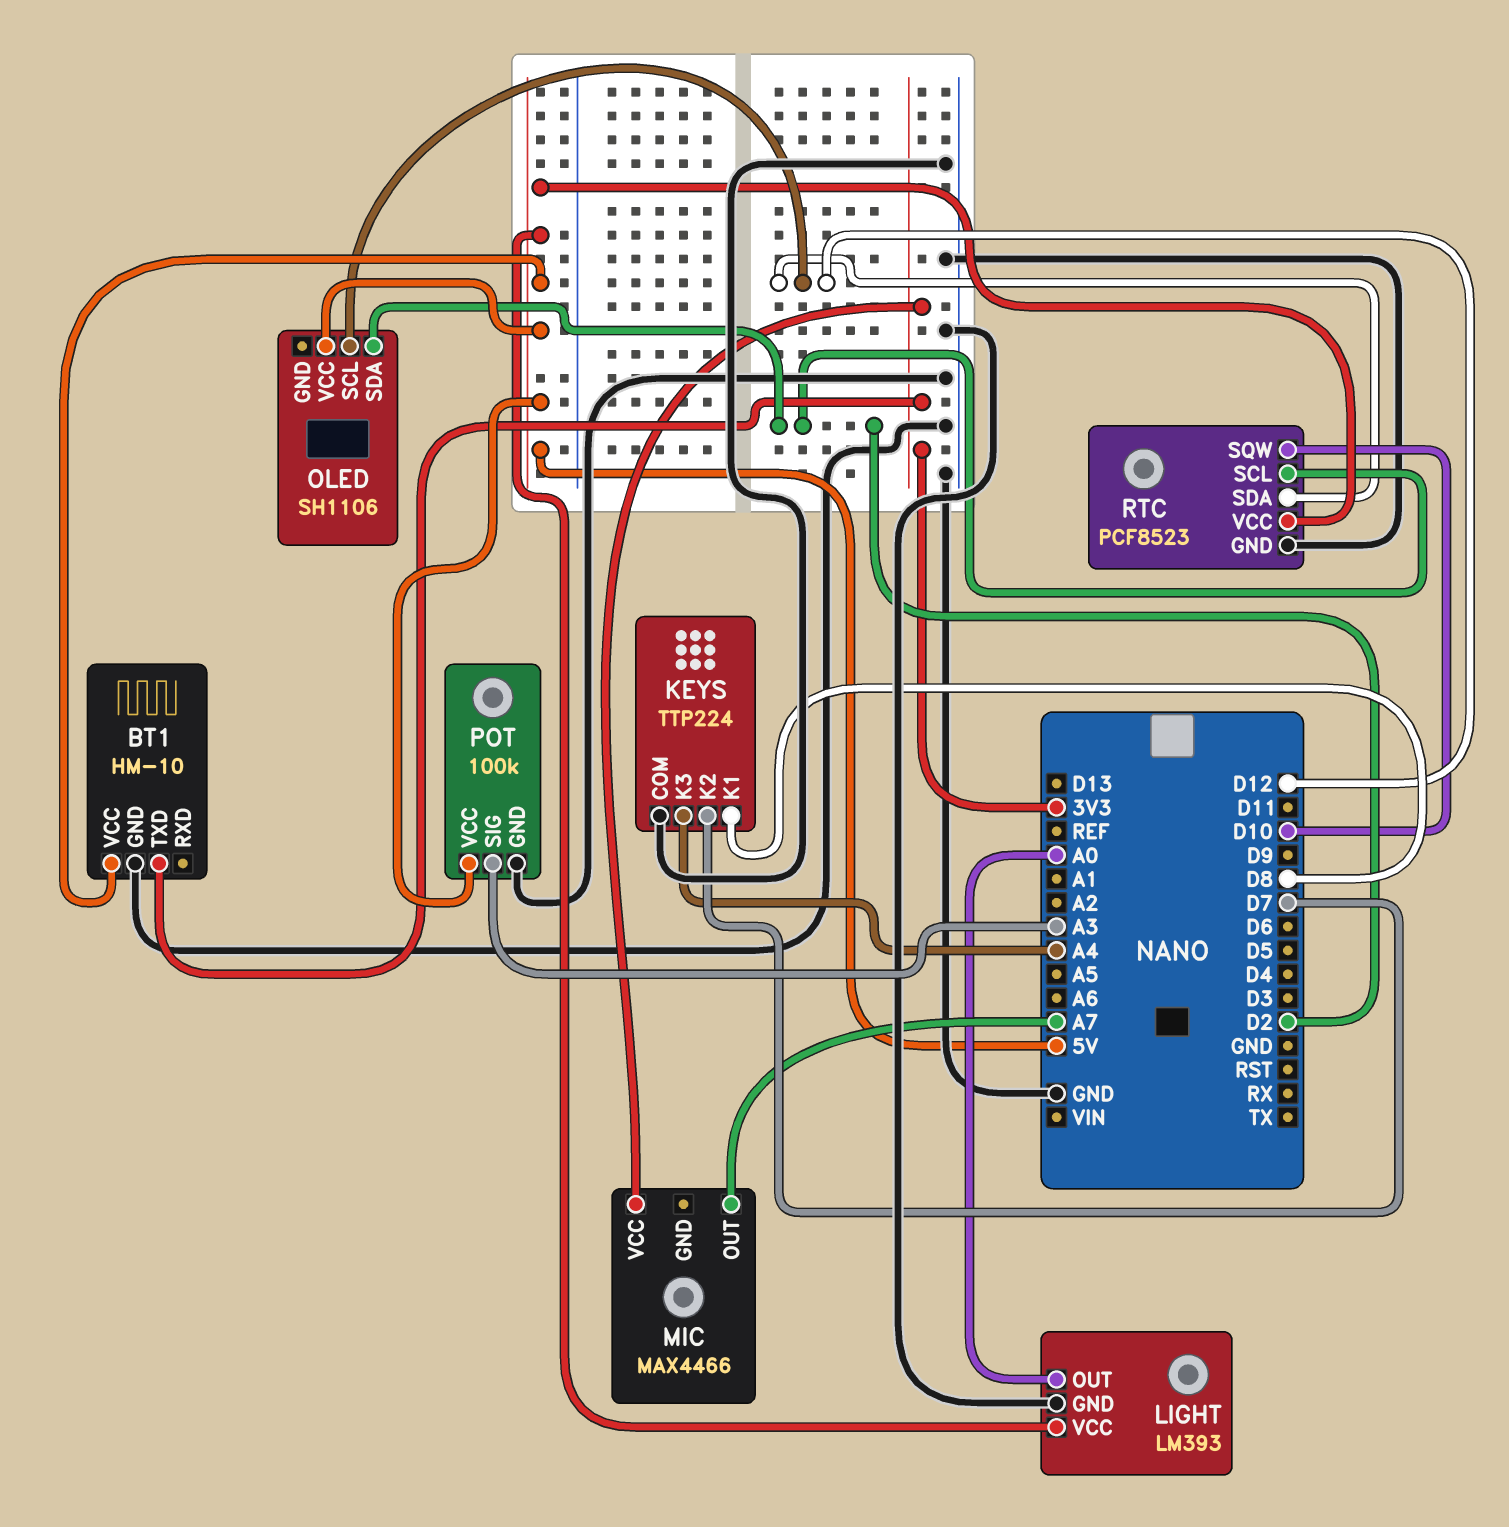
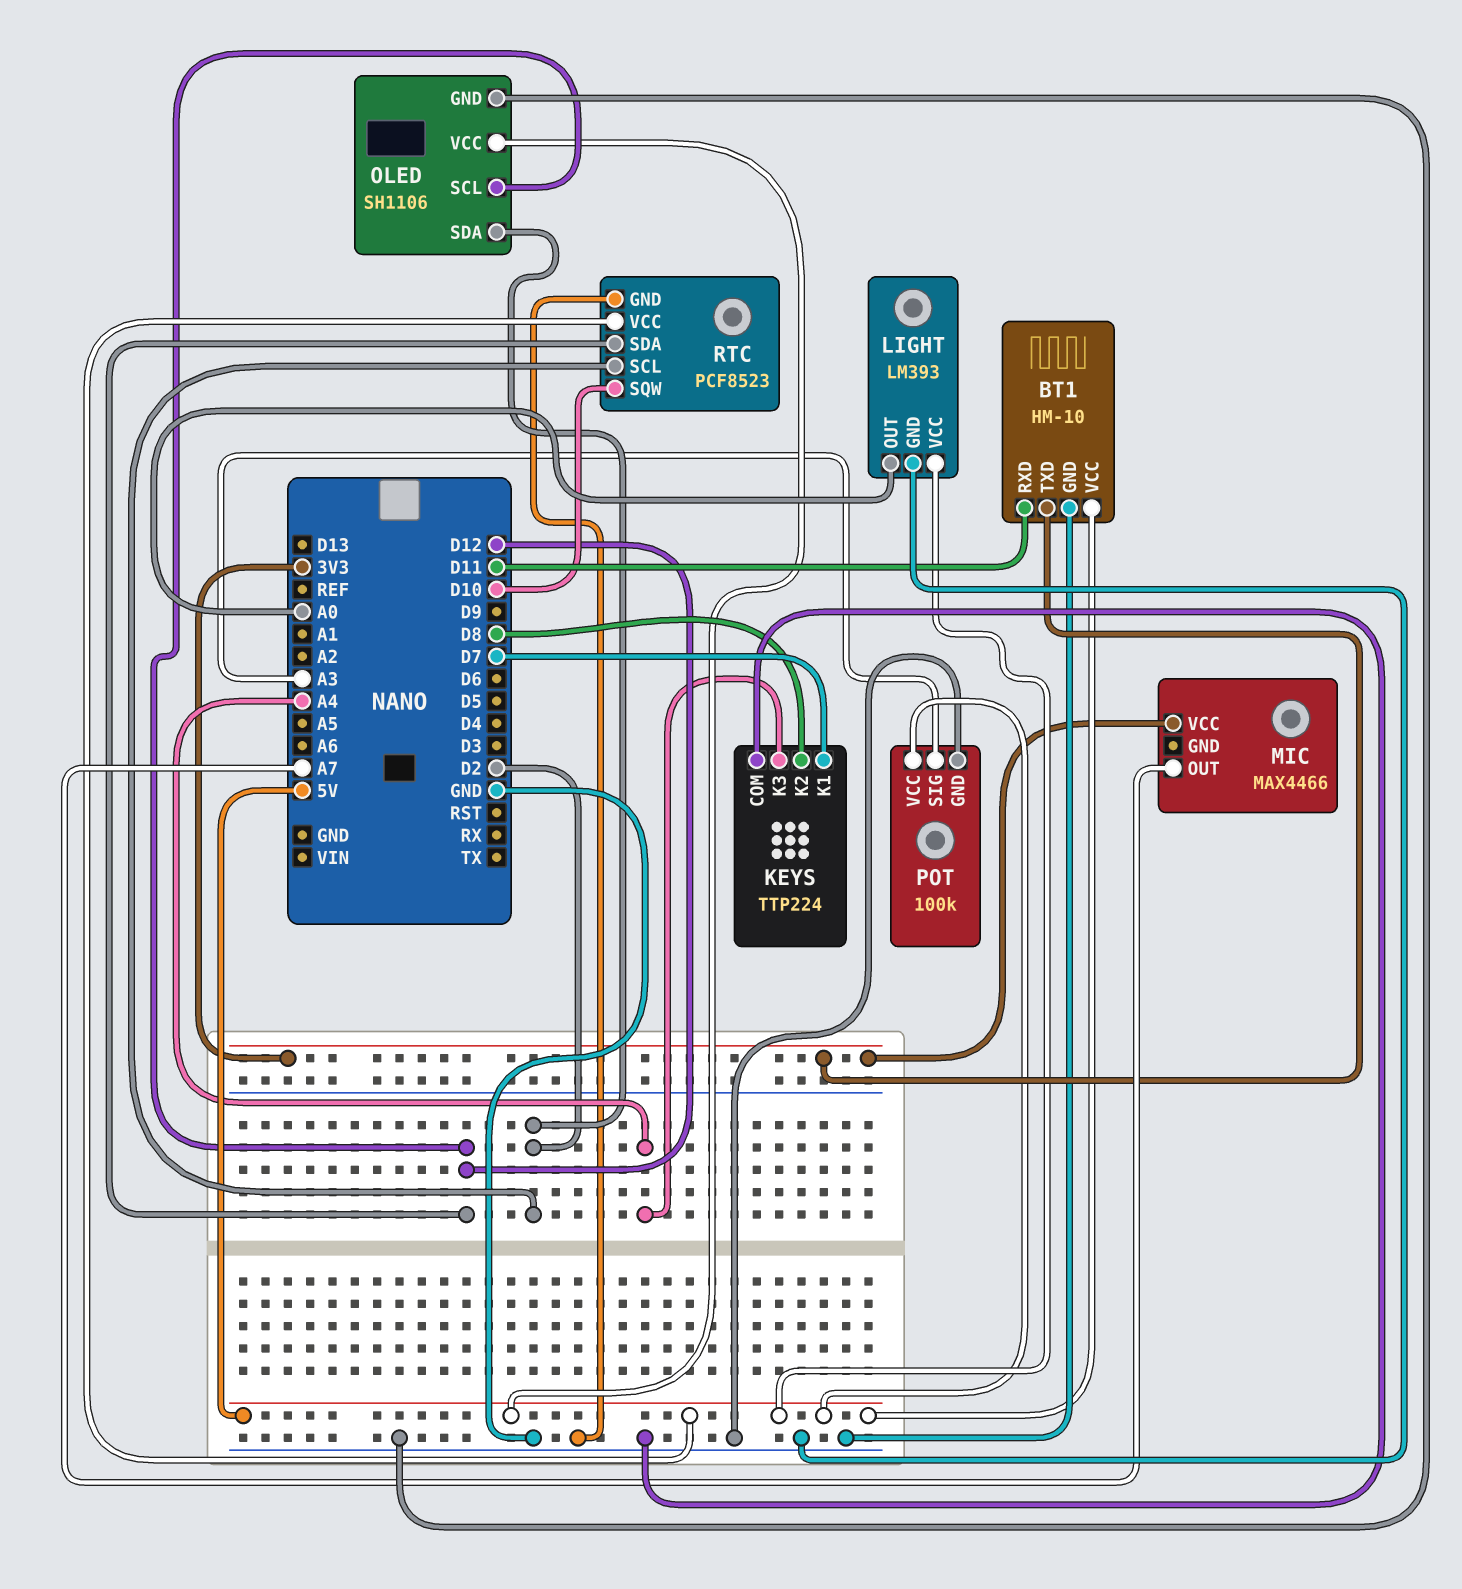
BT1 pin RXD: none -> D11
KEYS pin K1: D8 -> D7
KEYS pin K2: D7 -> D8
OLED pin GND: none -> GND

